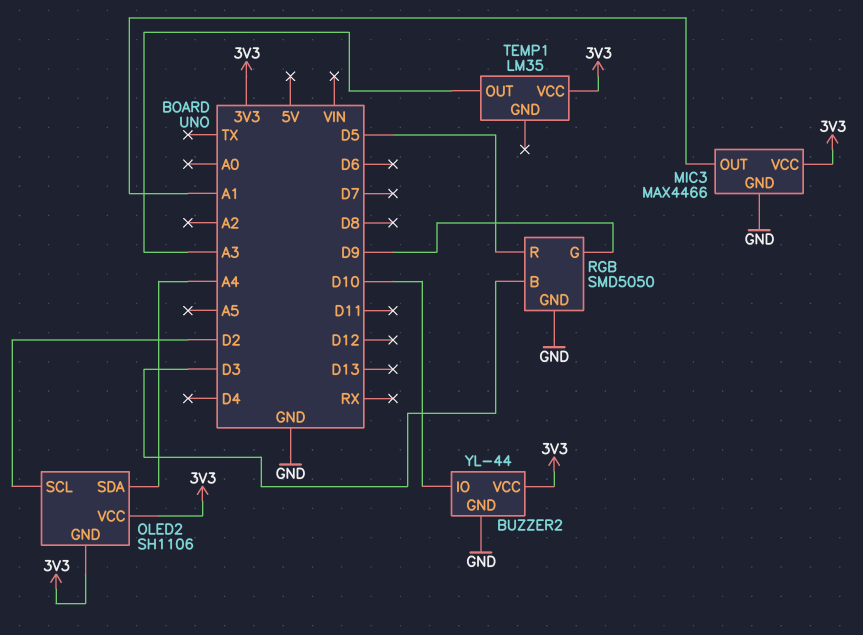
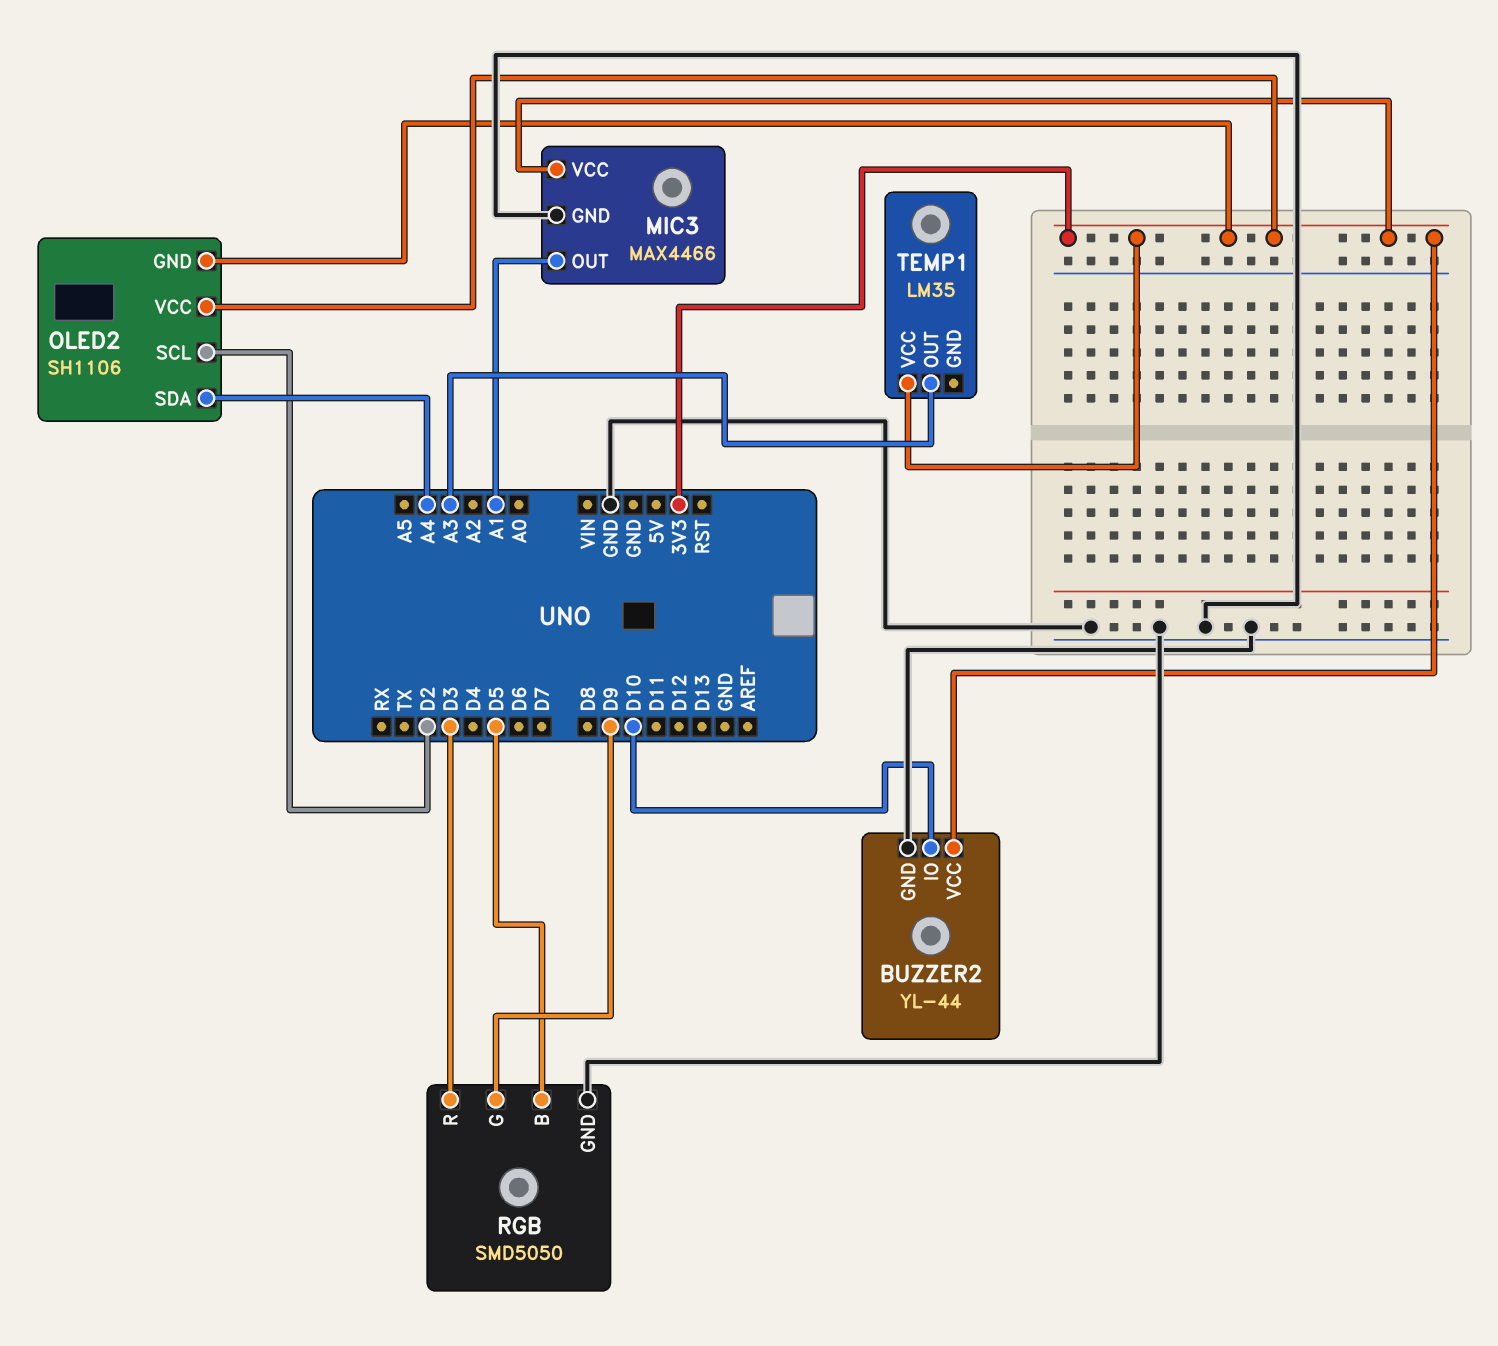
RGB pin B: D3 -> D5
RGB pin R: D5 -> D3

